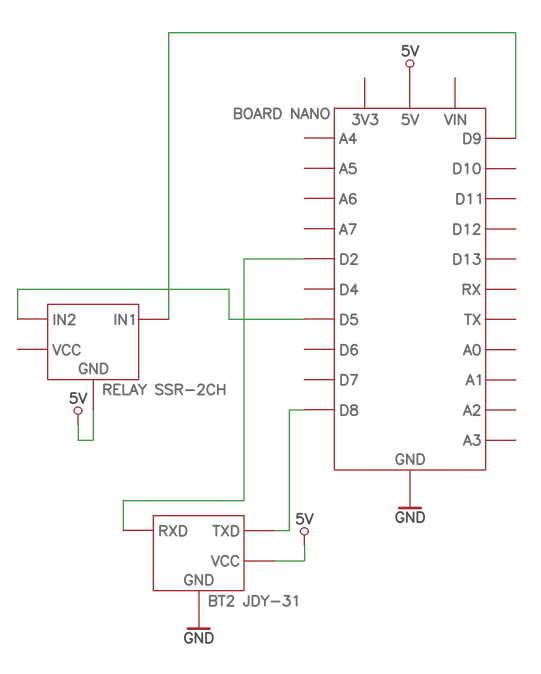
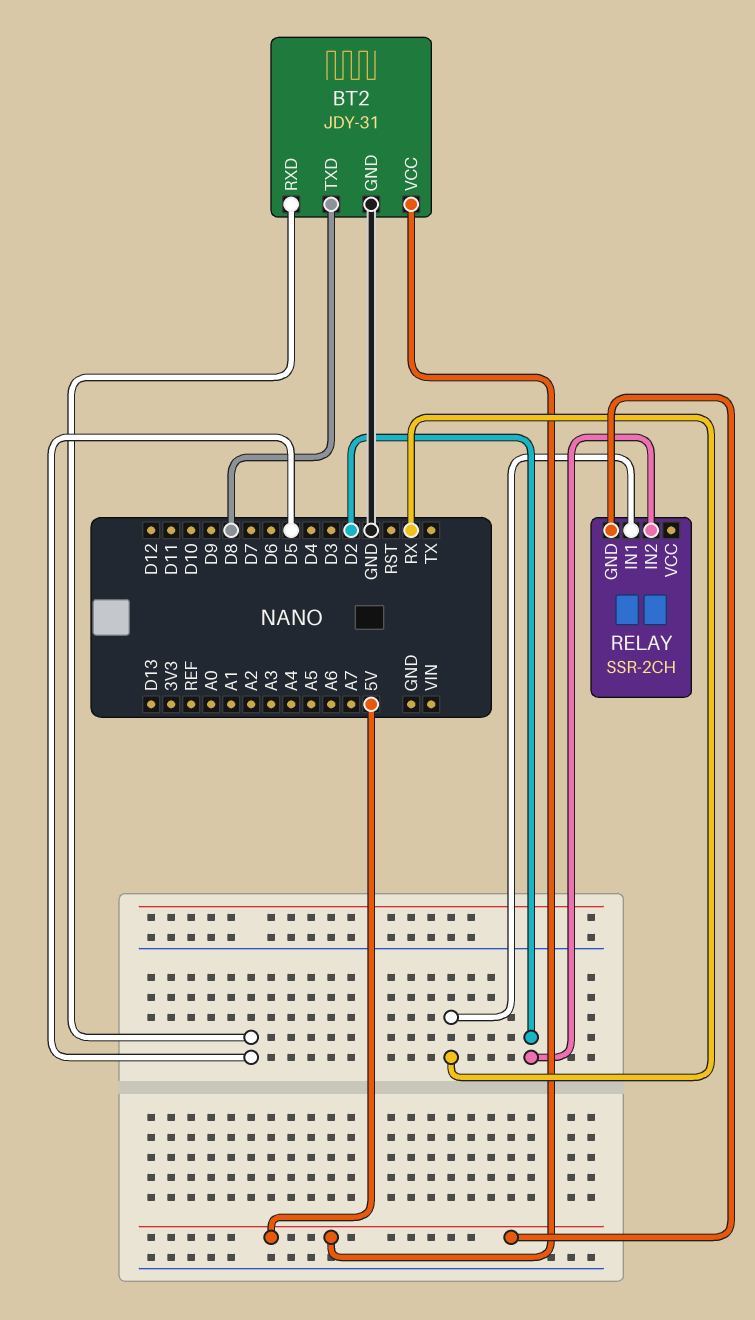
BT2 pin RXD: D2 -> D5
RELAY pin IN1: D9 -> RX
RELAY pin IN2: D5 -> D2

